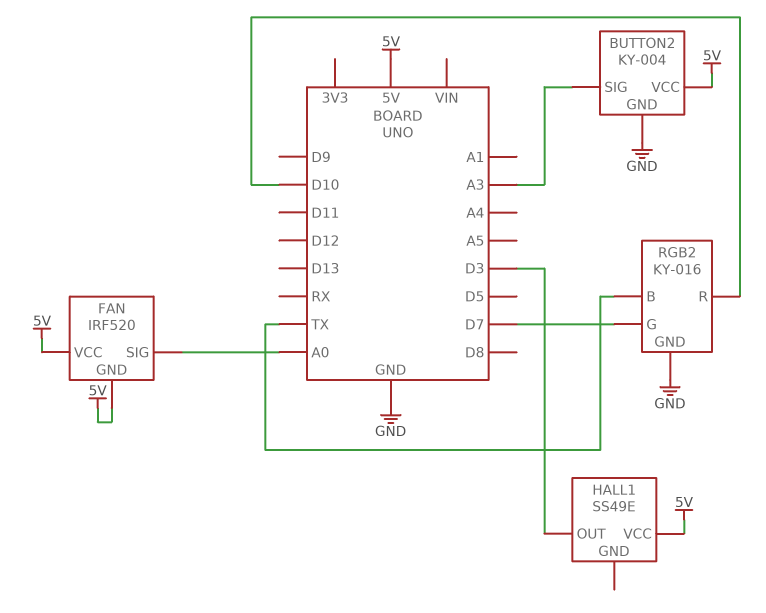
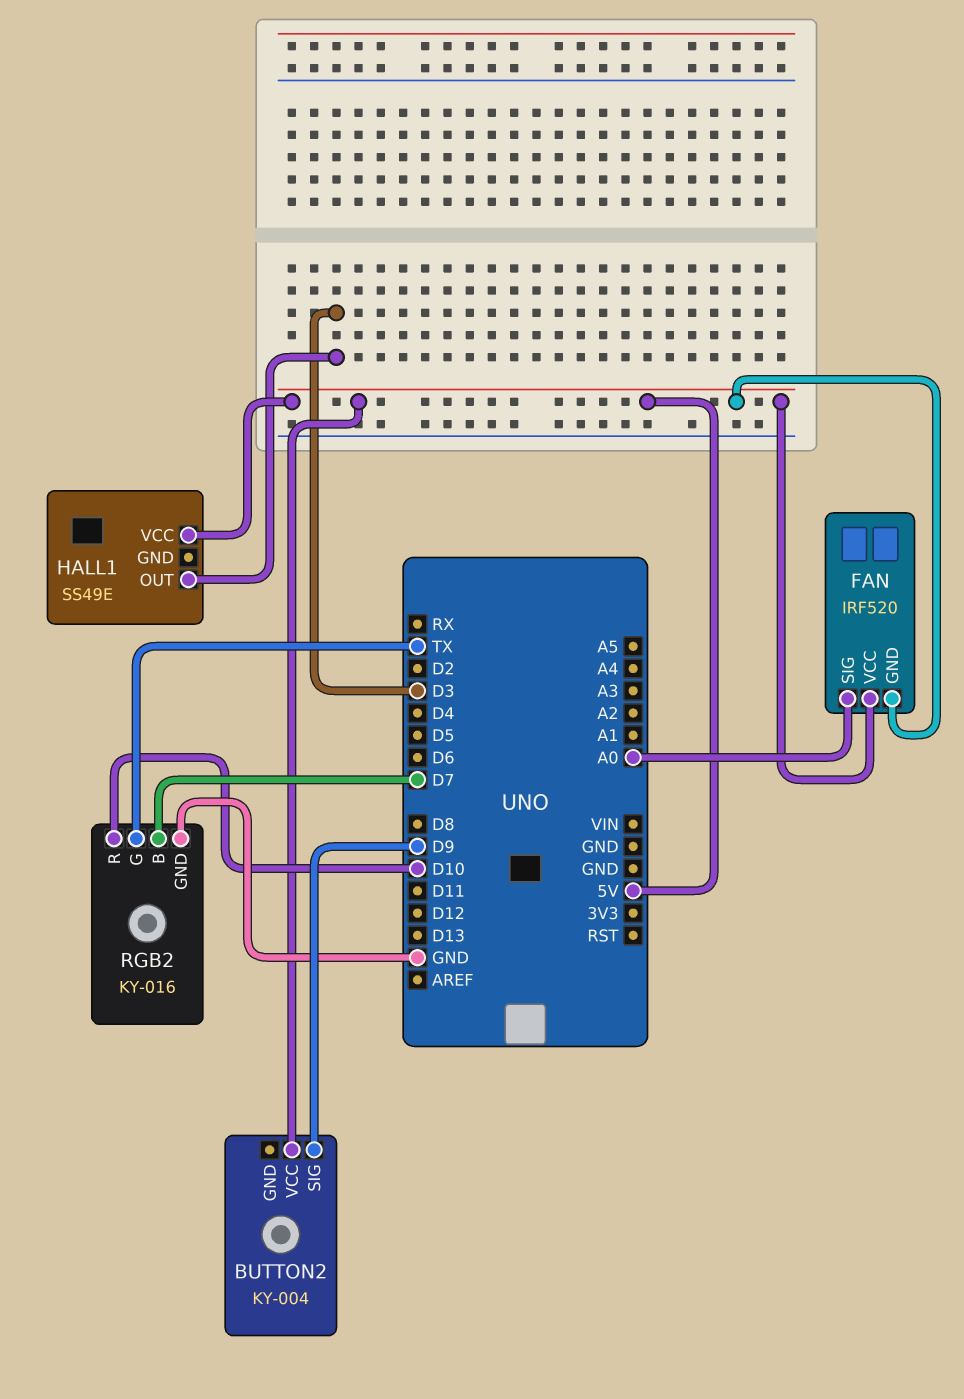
BUTTON2 pin GND: GND -> none
BUTTON2 pin SIG: A3 -> D9
RGB2 pin B: TX -> D7
RGB2 pin G: D7 -> TX

